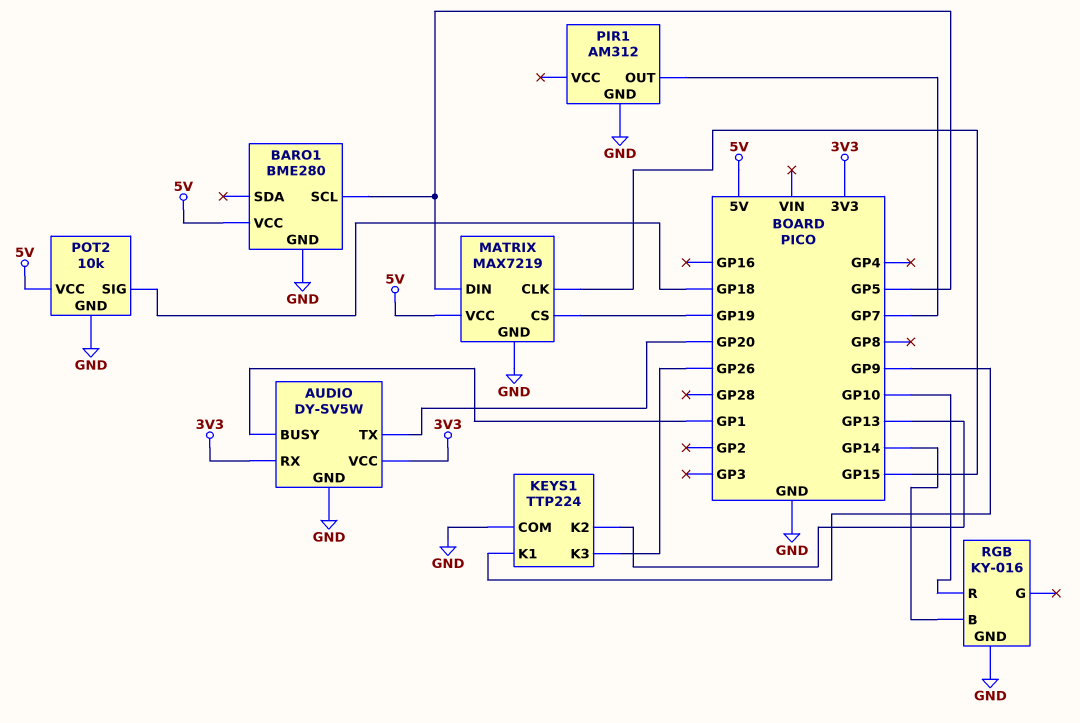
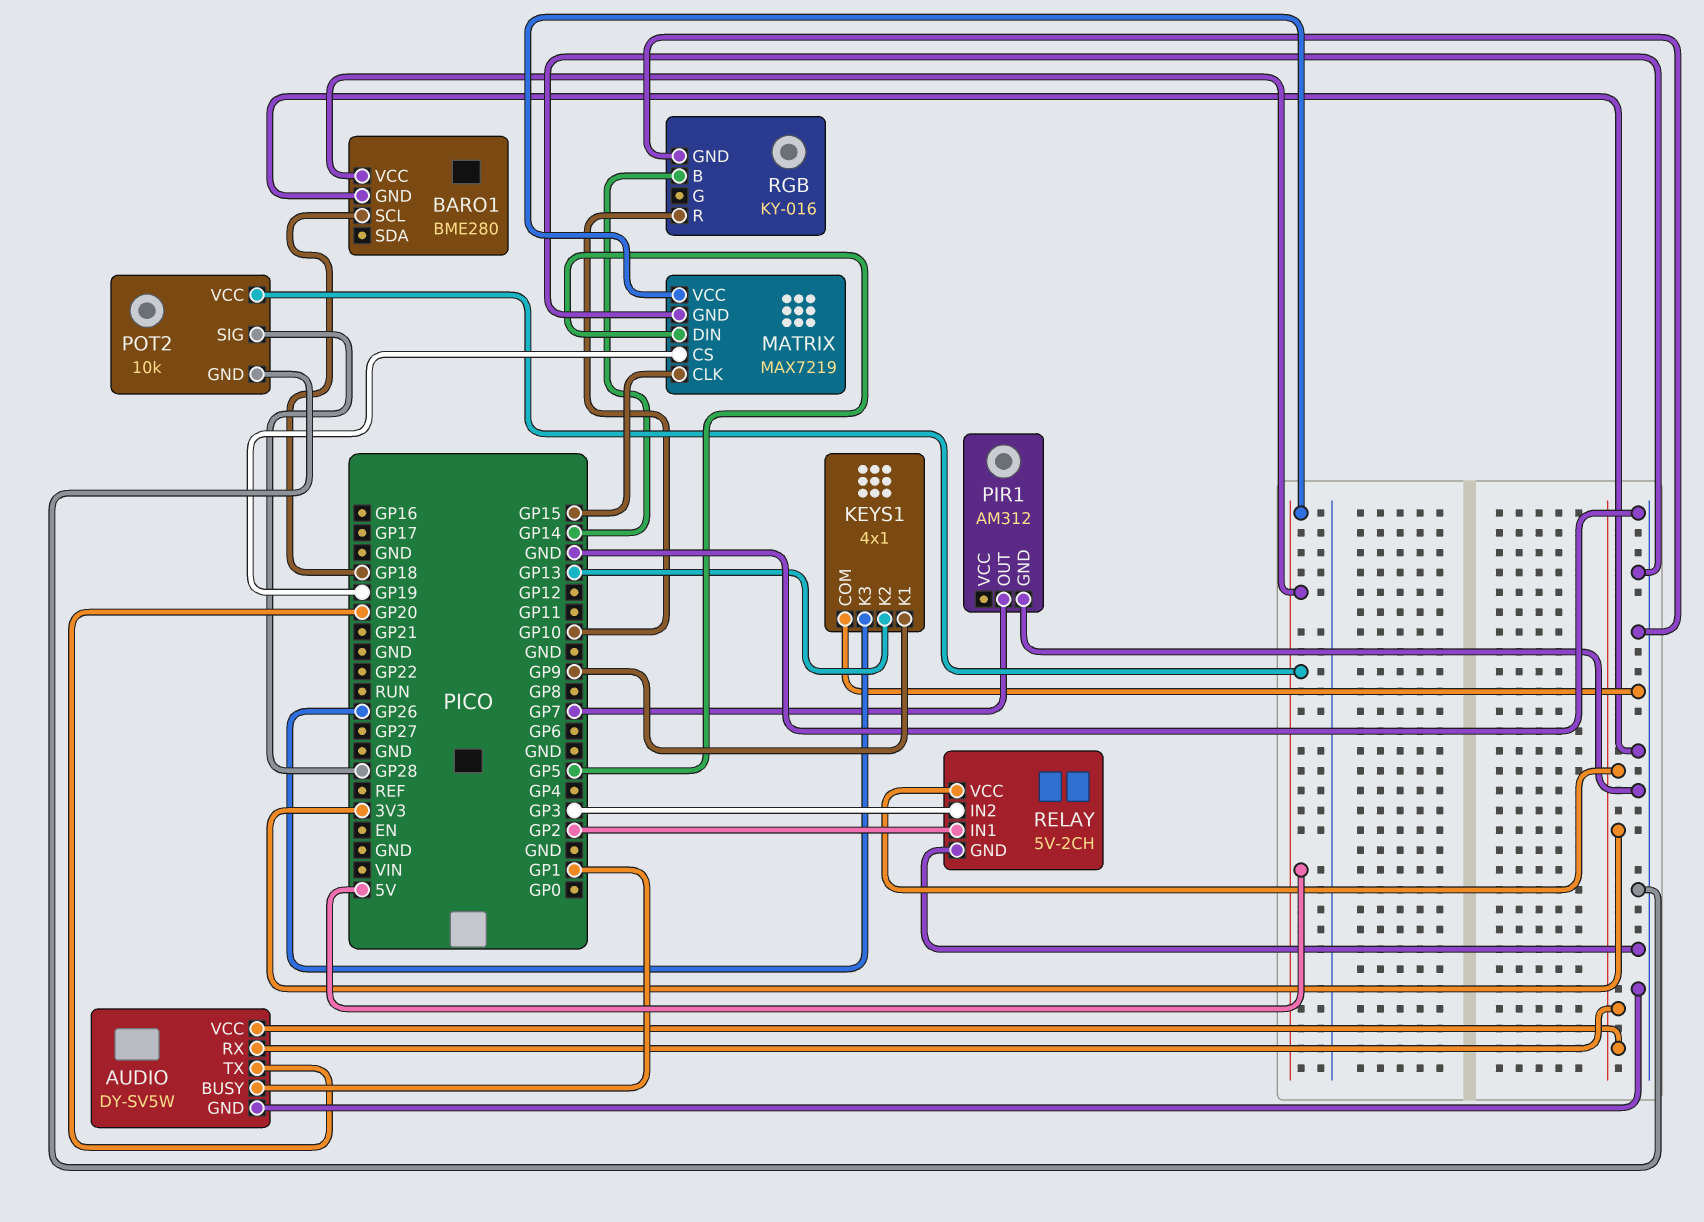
BARO1 pin SCL: GP5 -> GP18
KEYS1: TTP224 -> 4x1
POT2 pin SIG: GP18 -> GP28
RELAY: none -> 5V-2CH
RELAY pin GND: none -> GND
RELAY pin IN1: none -> GP2
RELAY pin IN2: none -> GP3
RELAY pin VCC: none -> 3V3

